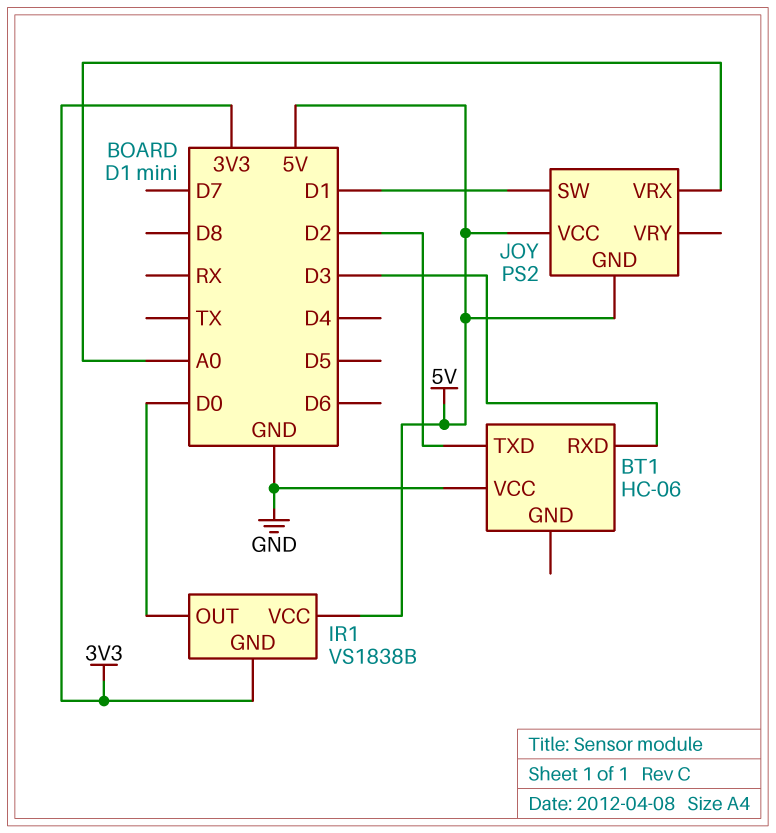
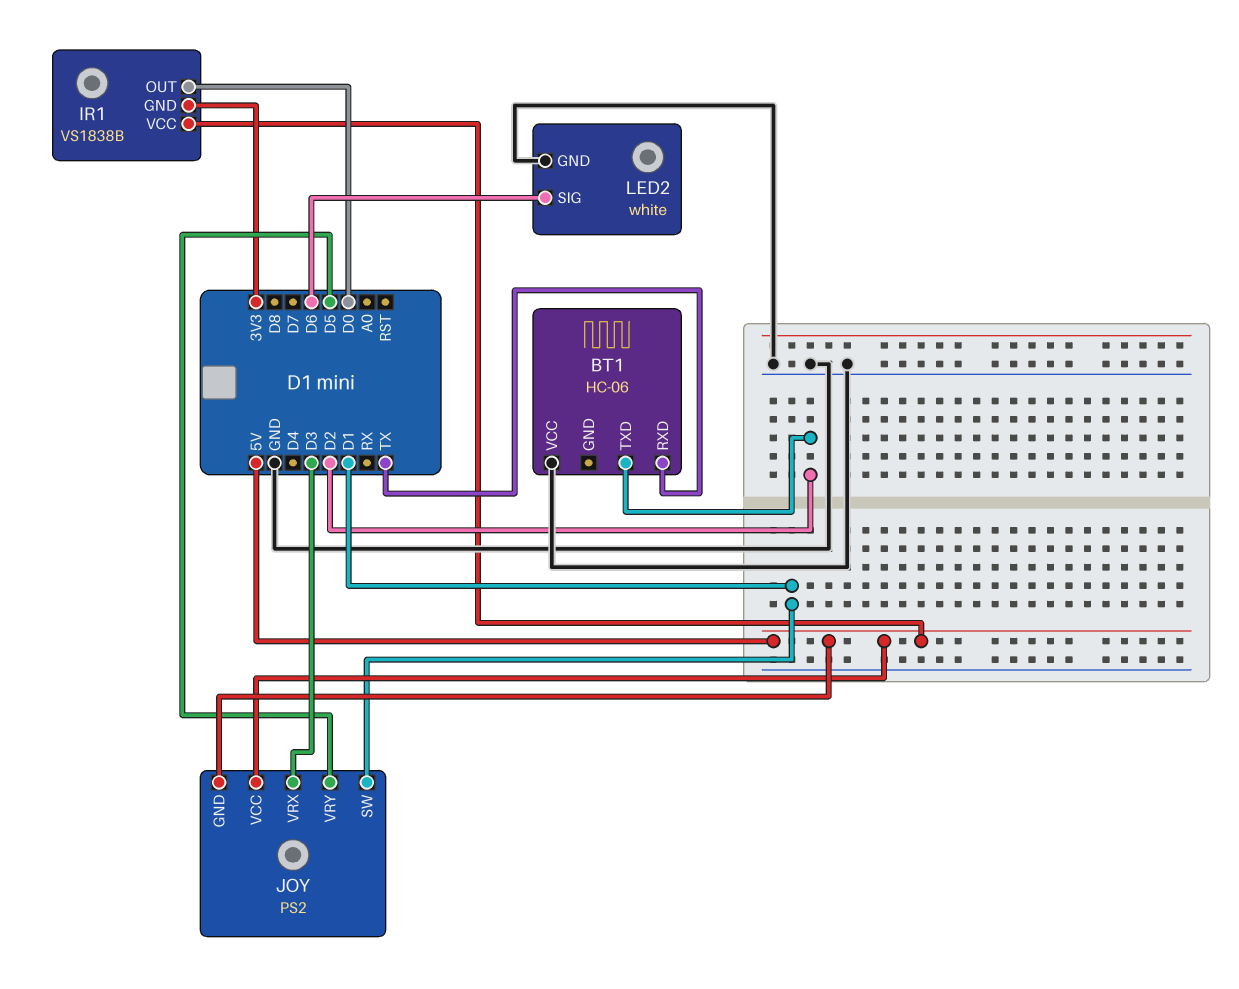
BT1 pin RXD: D3 -> TX
JOY pin VRX: A0 -> D3
JOY pin VRY: none -> D5
LED2: none -> white
LED2 pin GND: none -> GND
LED2 pin SIG: none -> D6

